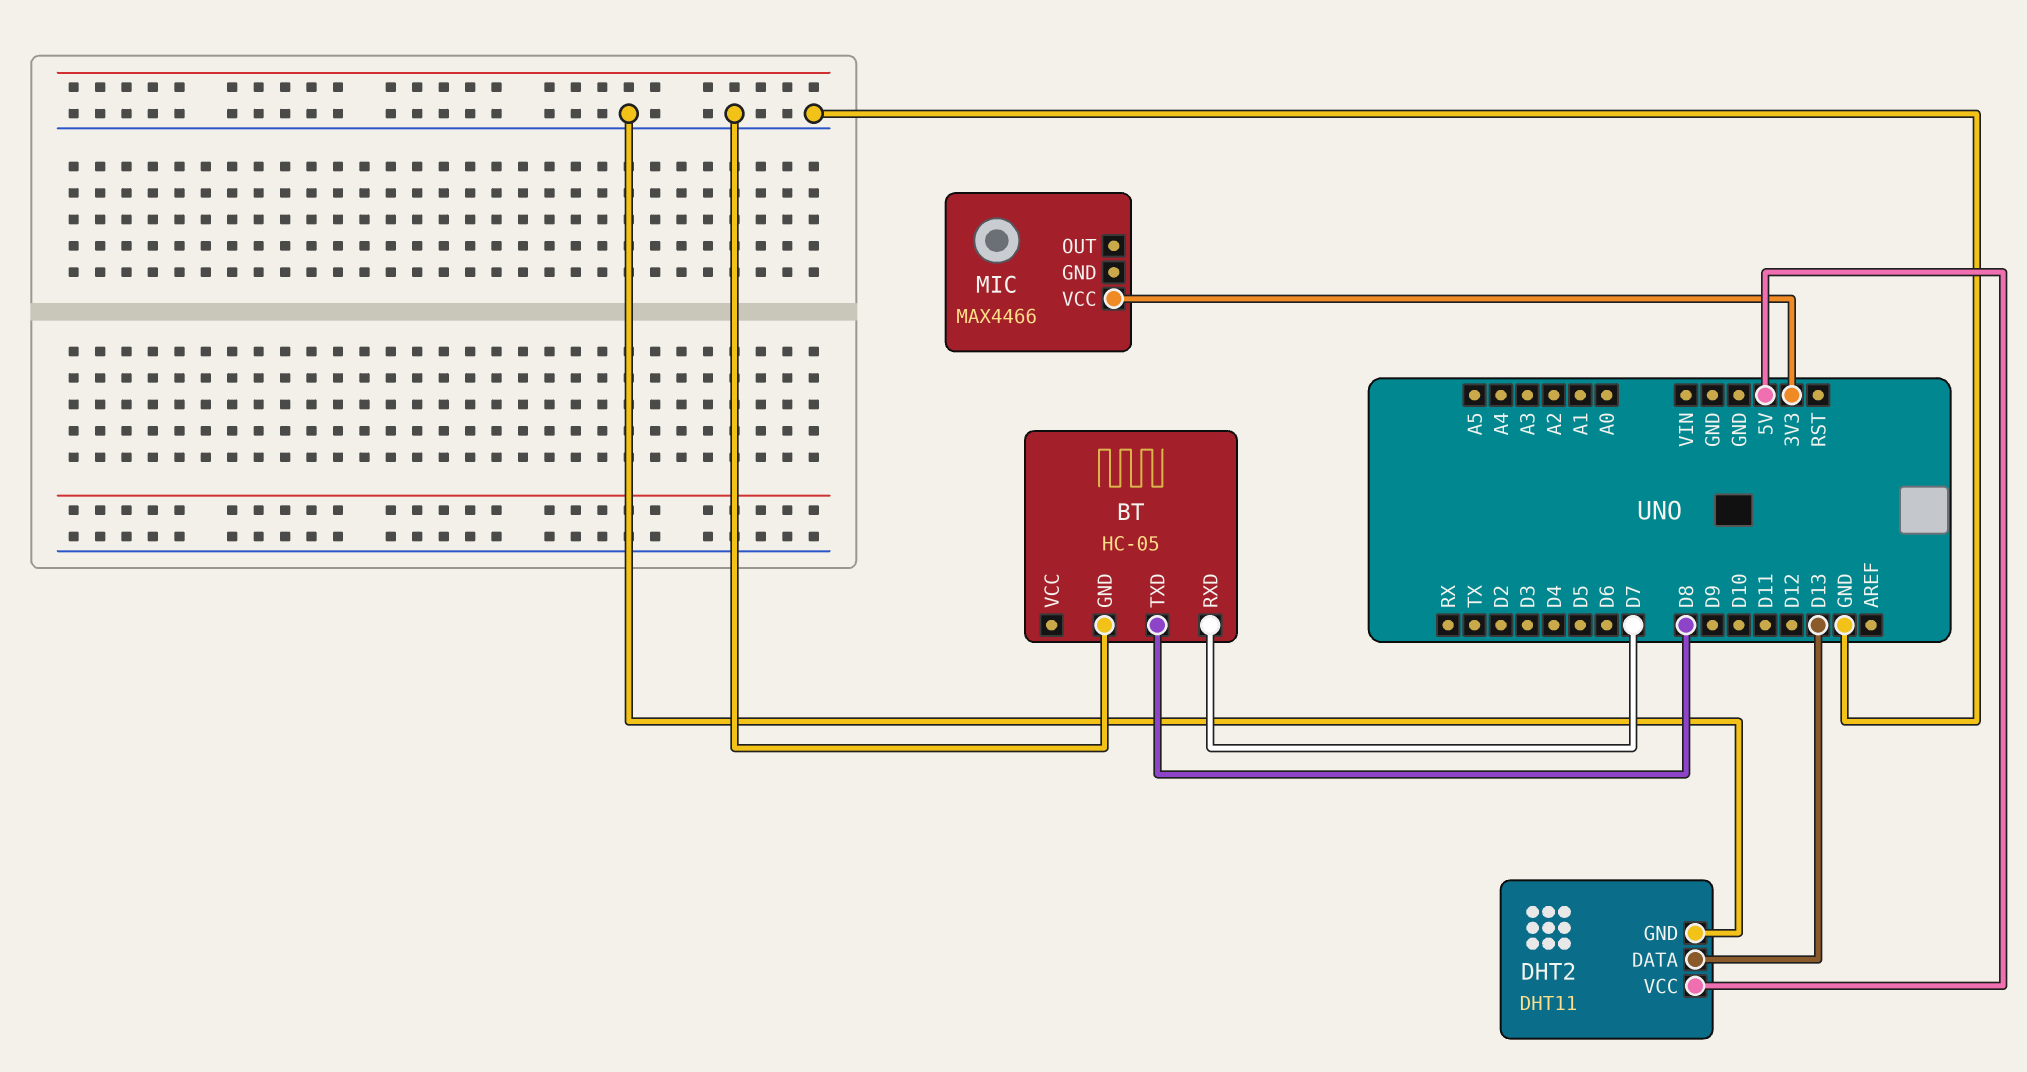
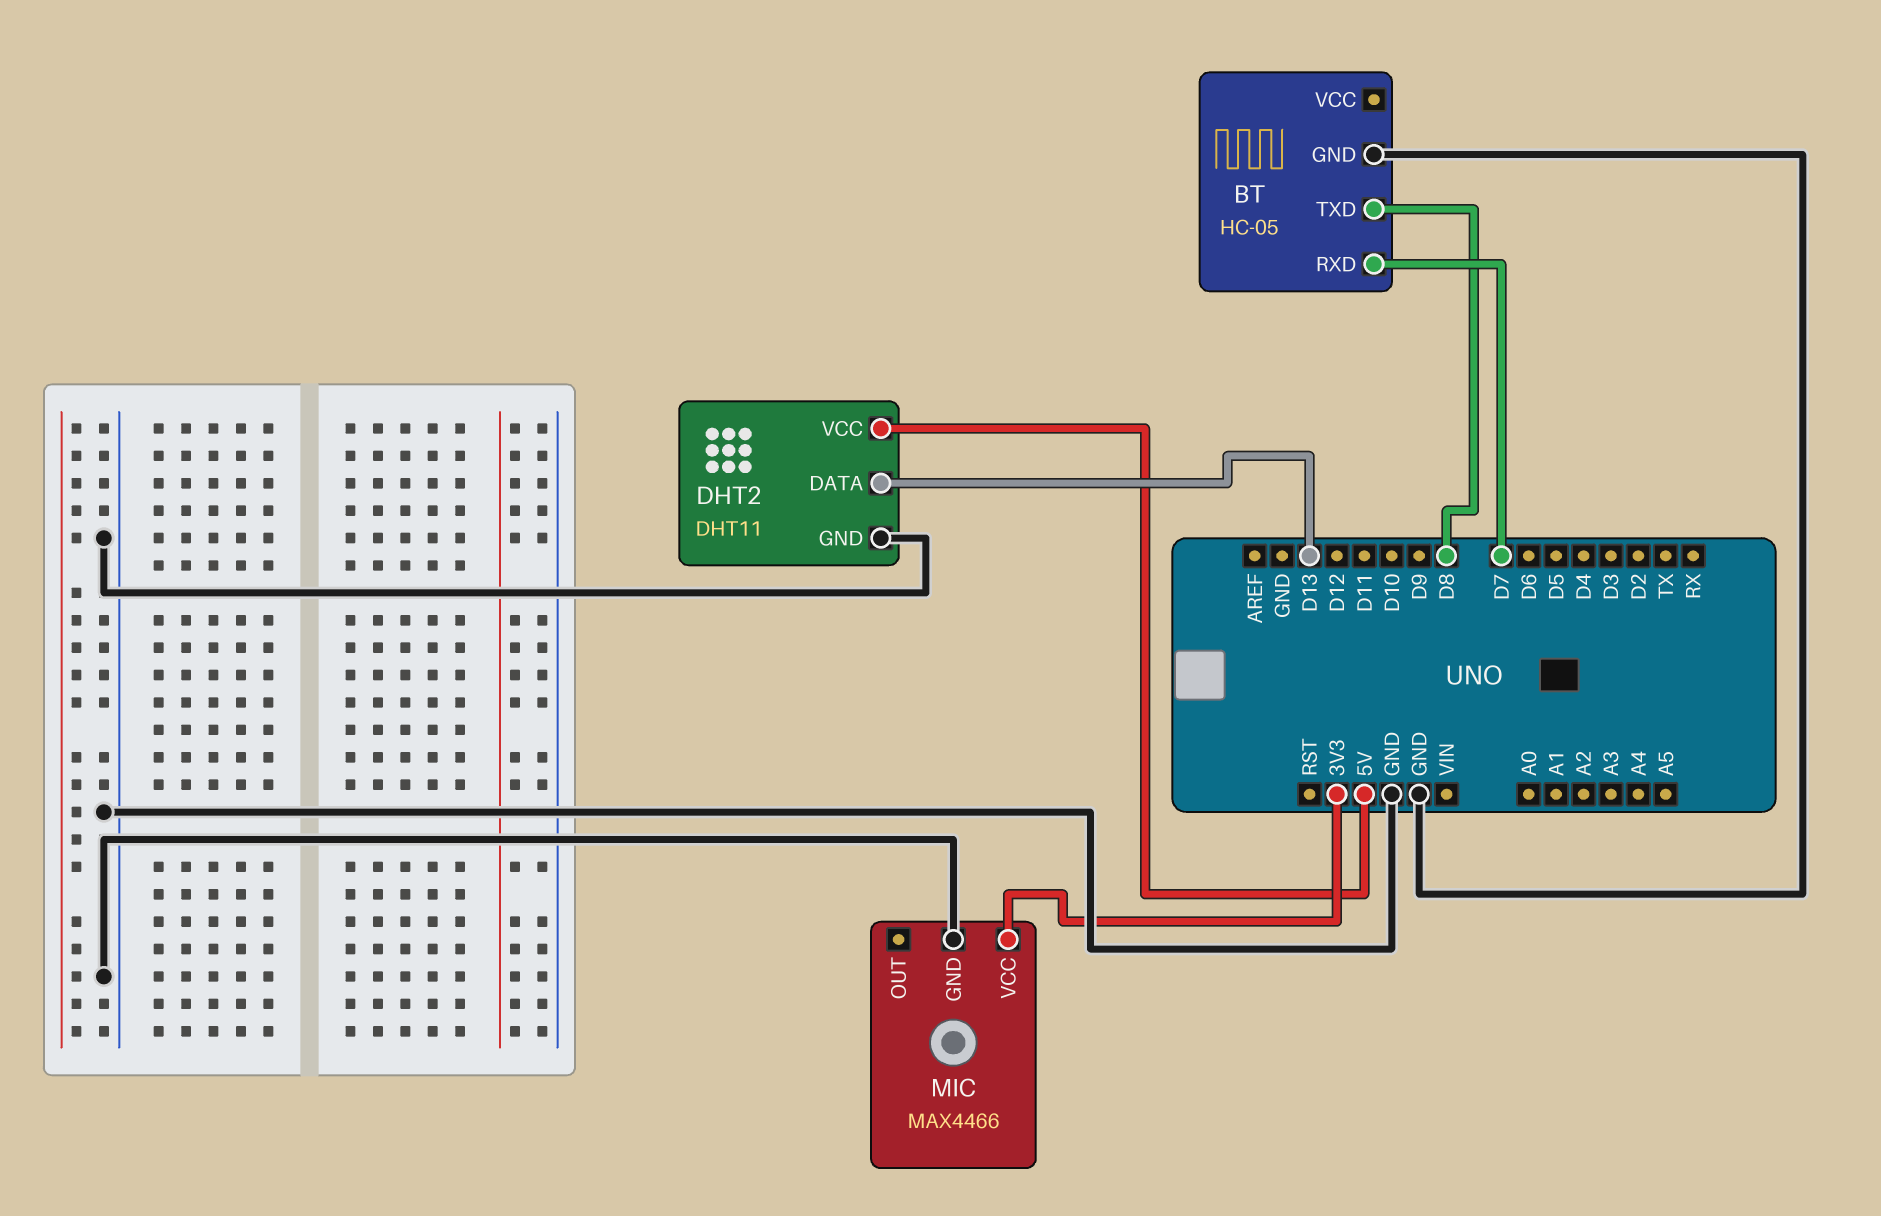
MIC pin GND: none -> GND

